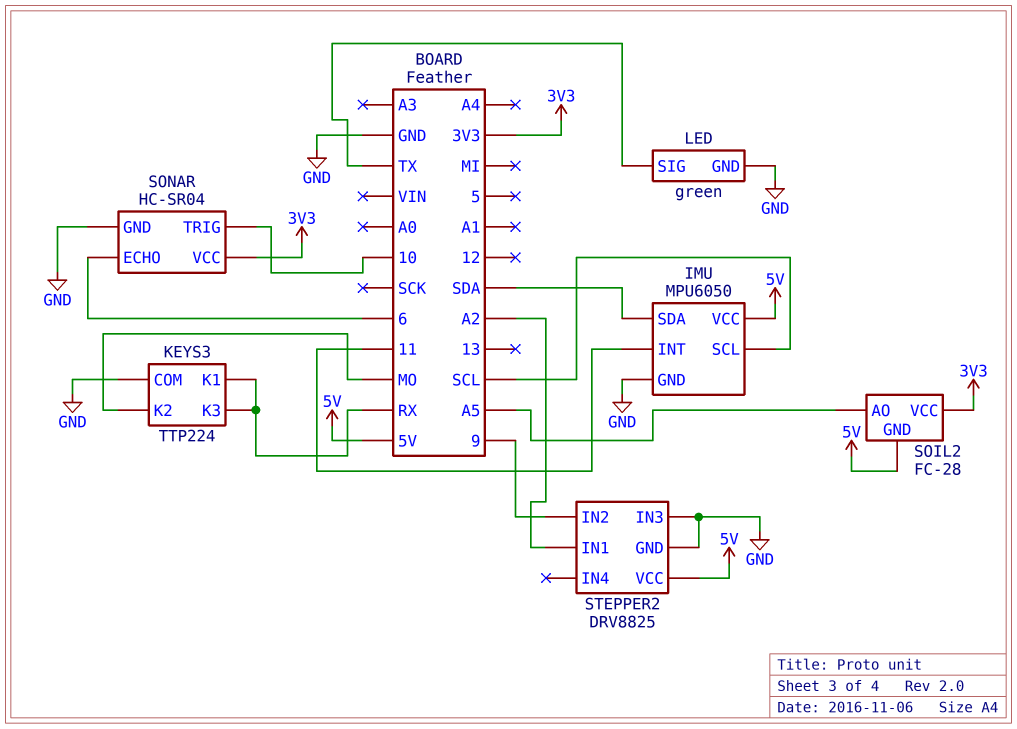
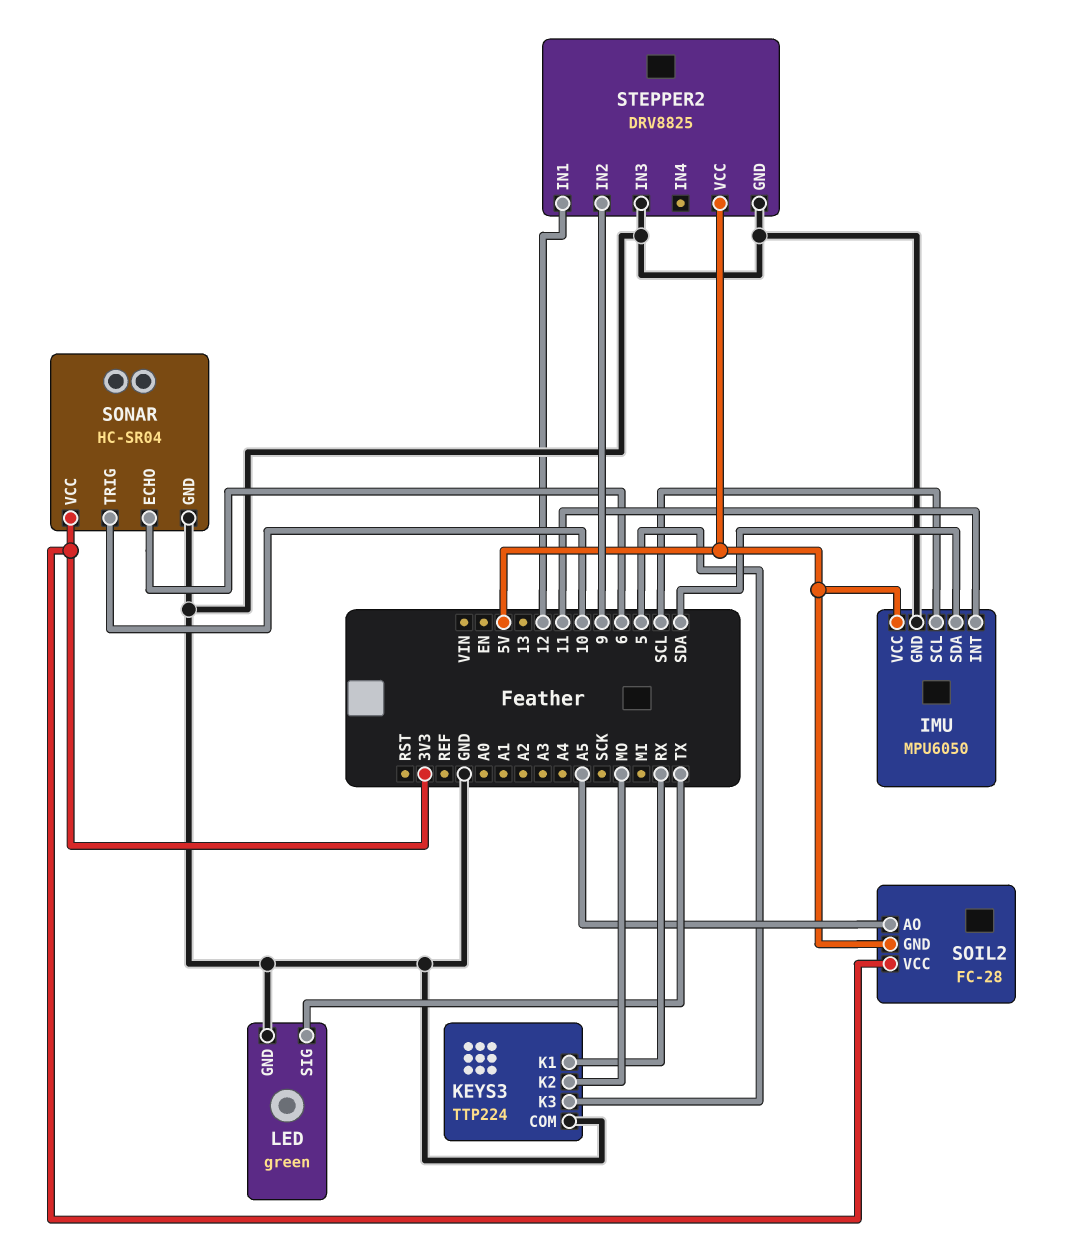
KEYS3 pin K3: RX -> 5
STEPPER2 pin IN1: A2 -> 12

